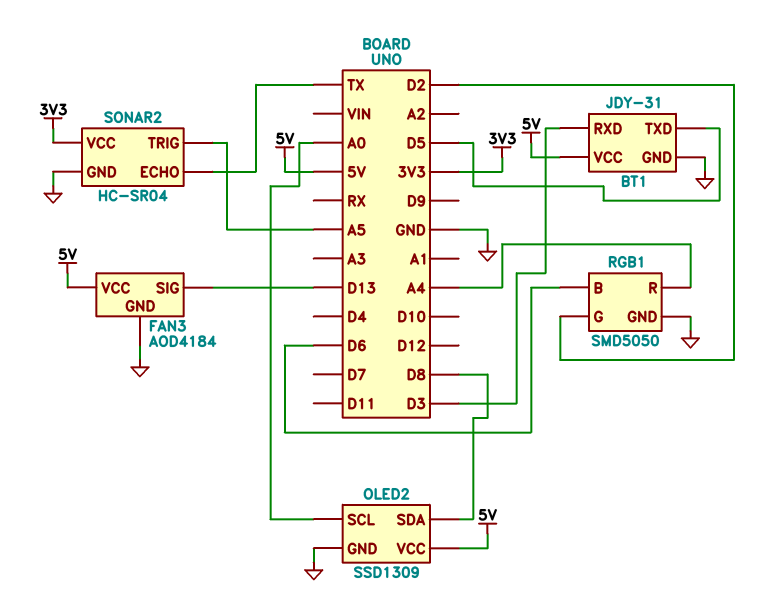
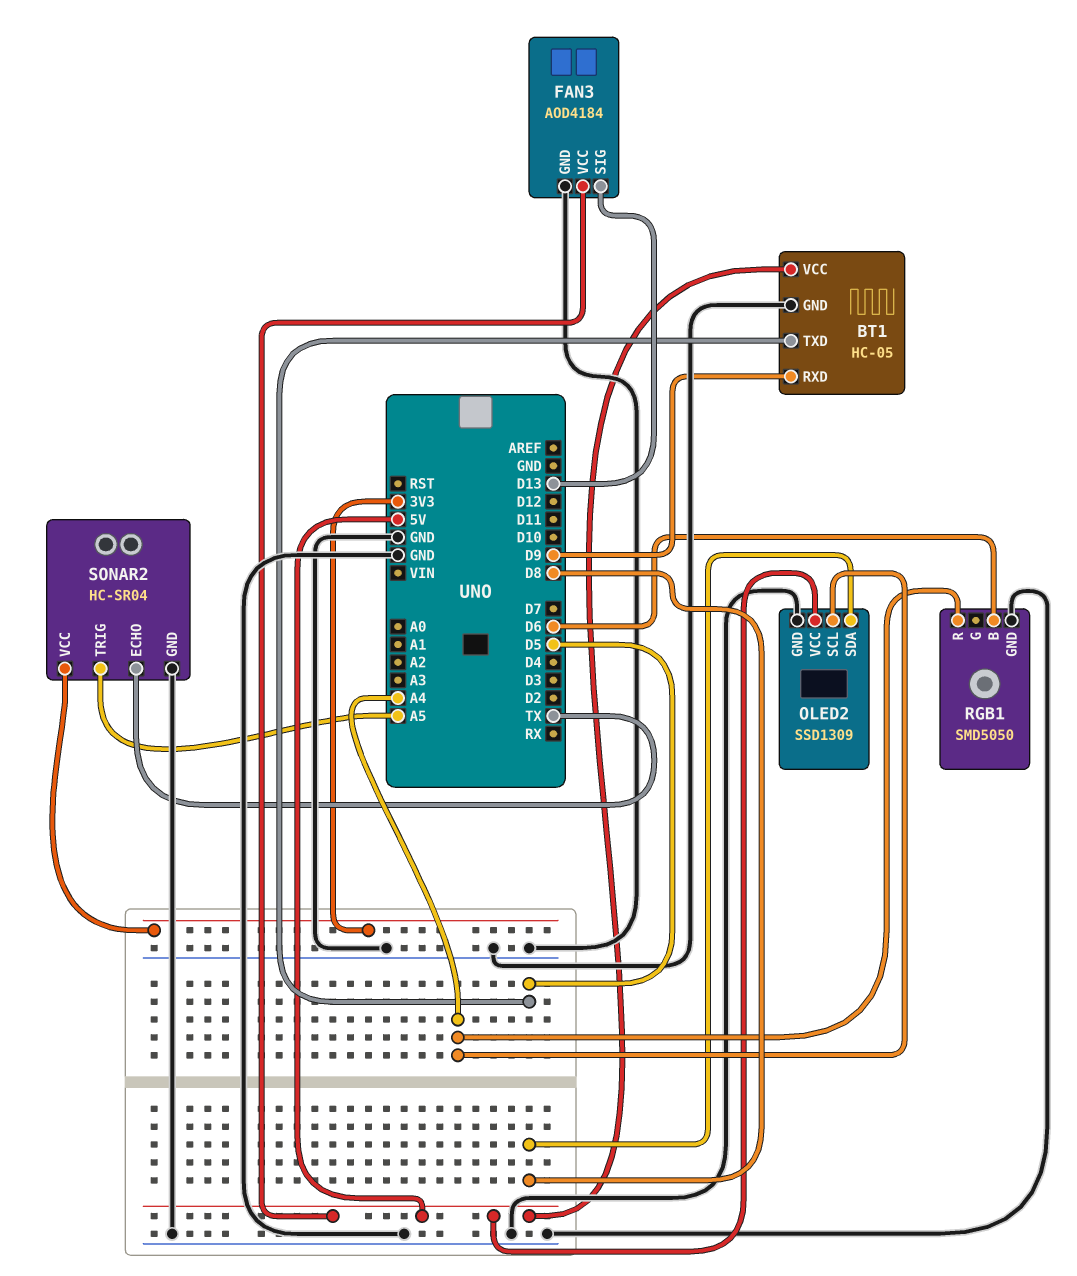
BT1: JDY-31 -> HC-05
BT1 pin RXD: D3 -> D9
OLED2 pin SCL: A0 -> A4
RGB1 pin G: D2 -> none

